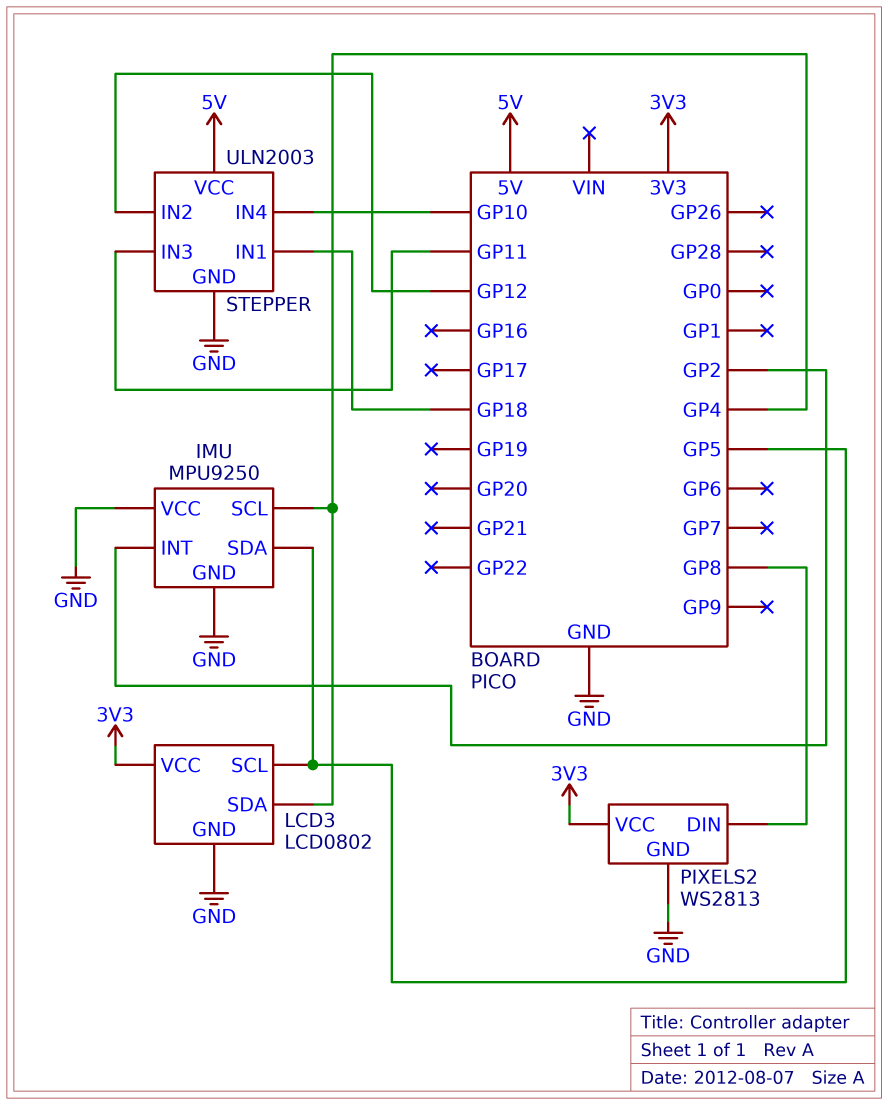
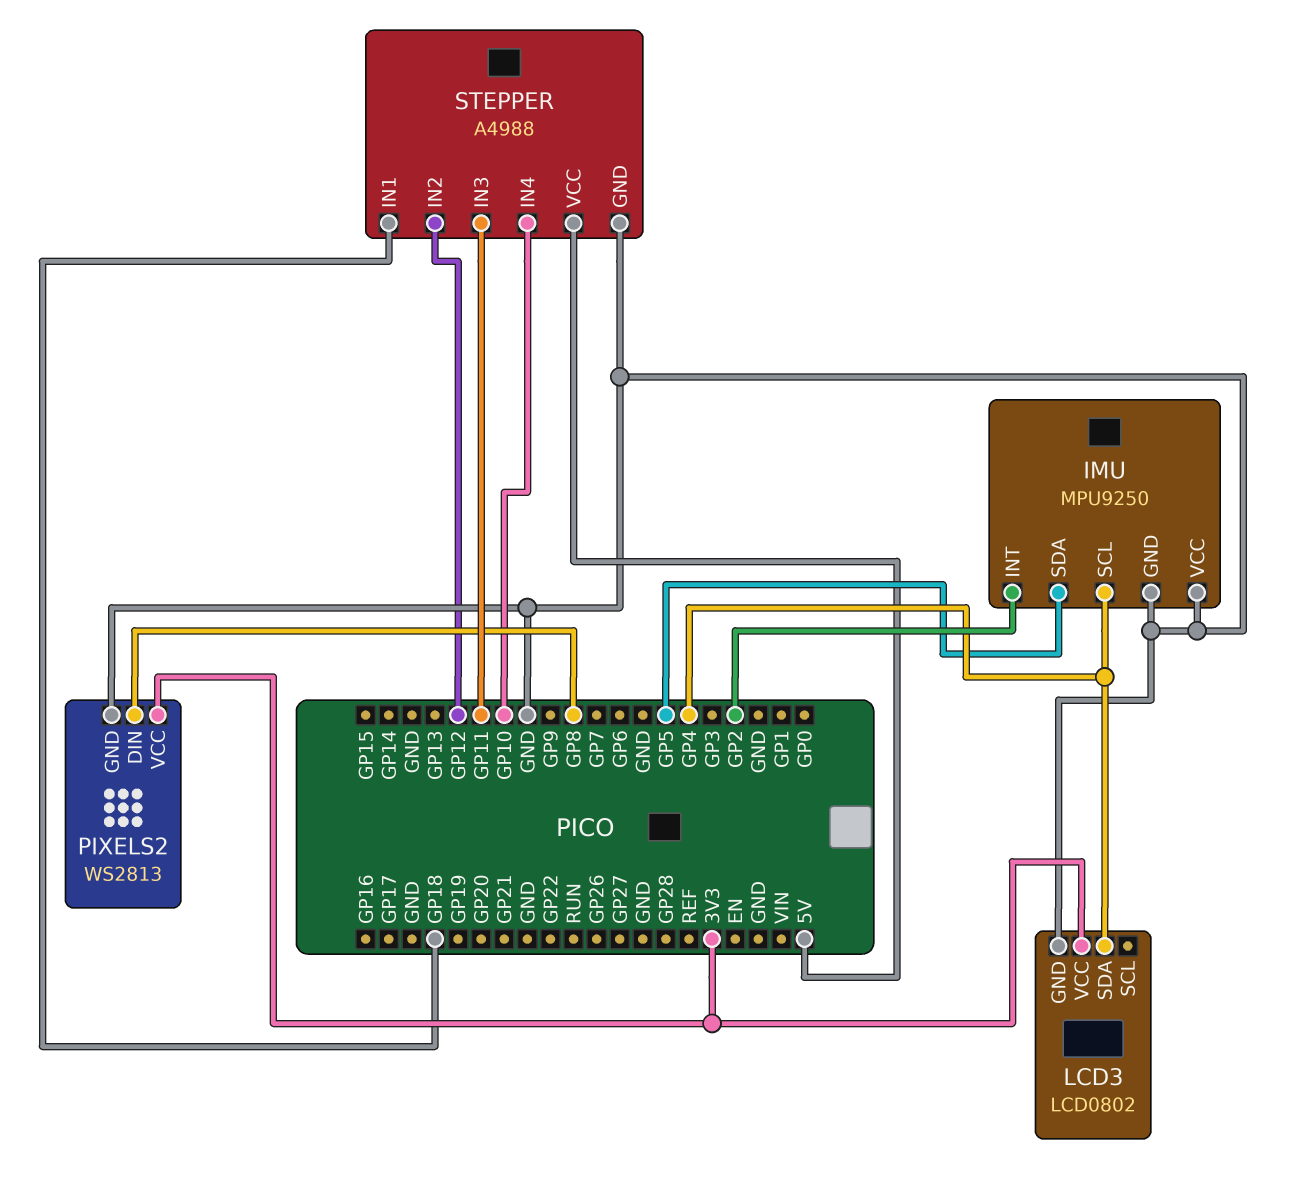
LCD3 pin SCL: GP5 -> none
STEPPER: ULN2003 -> A4988

